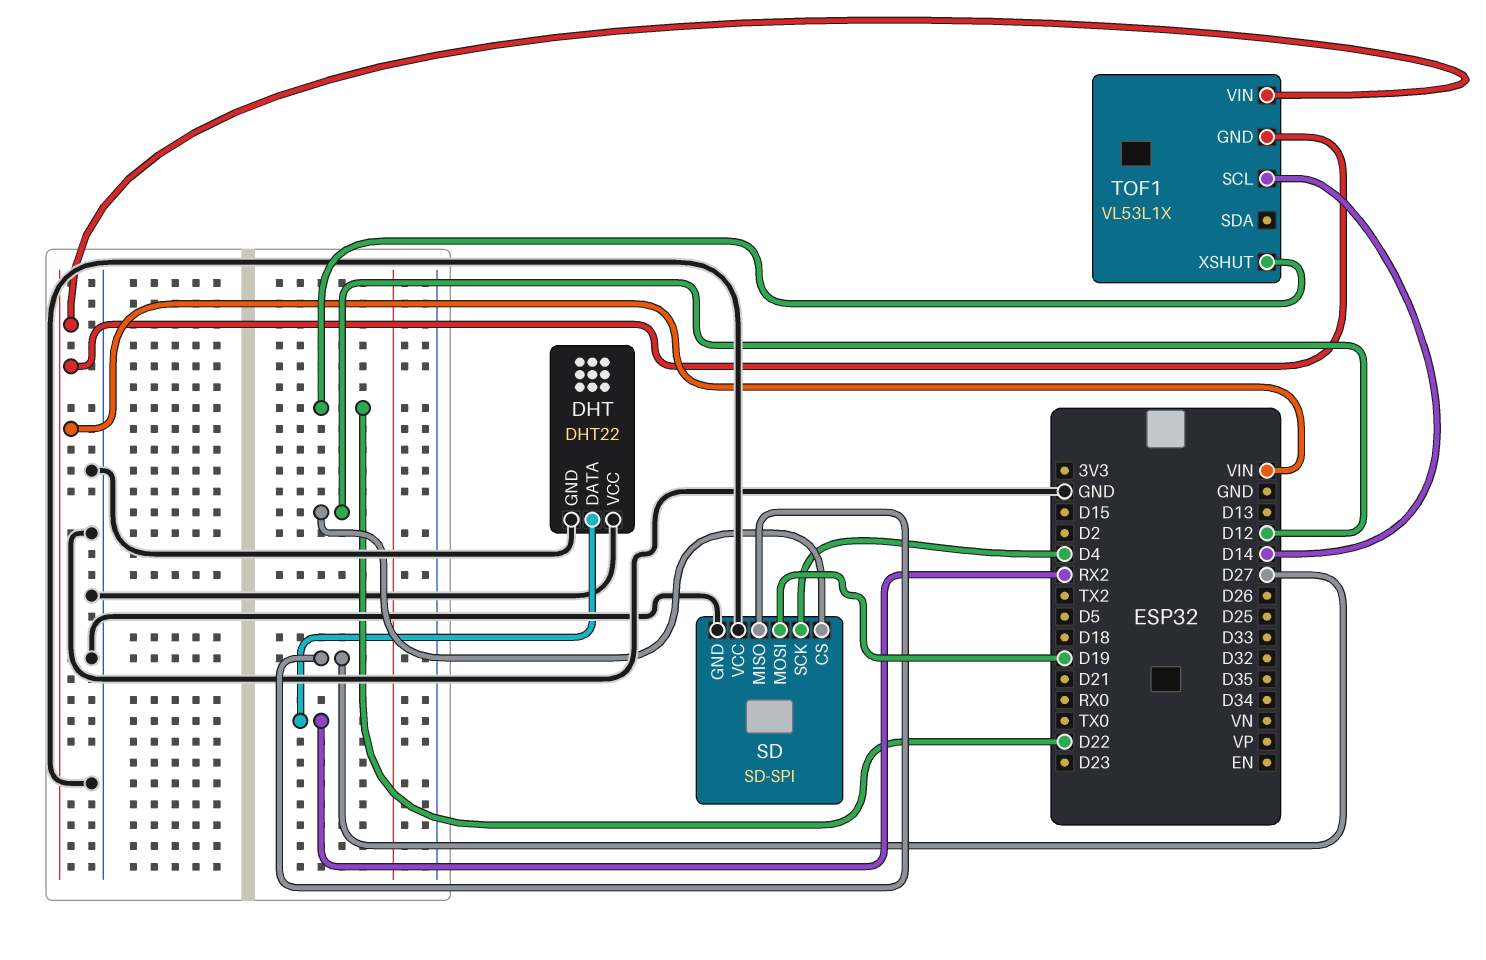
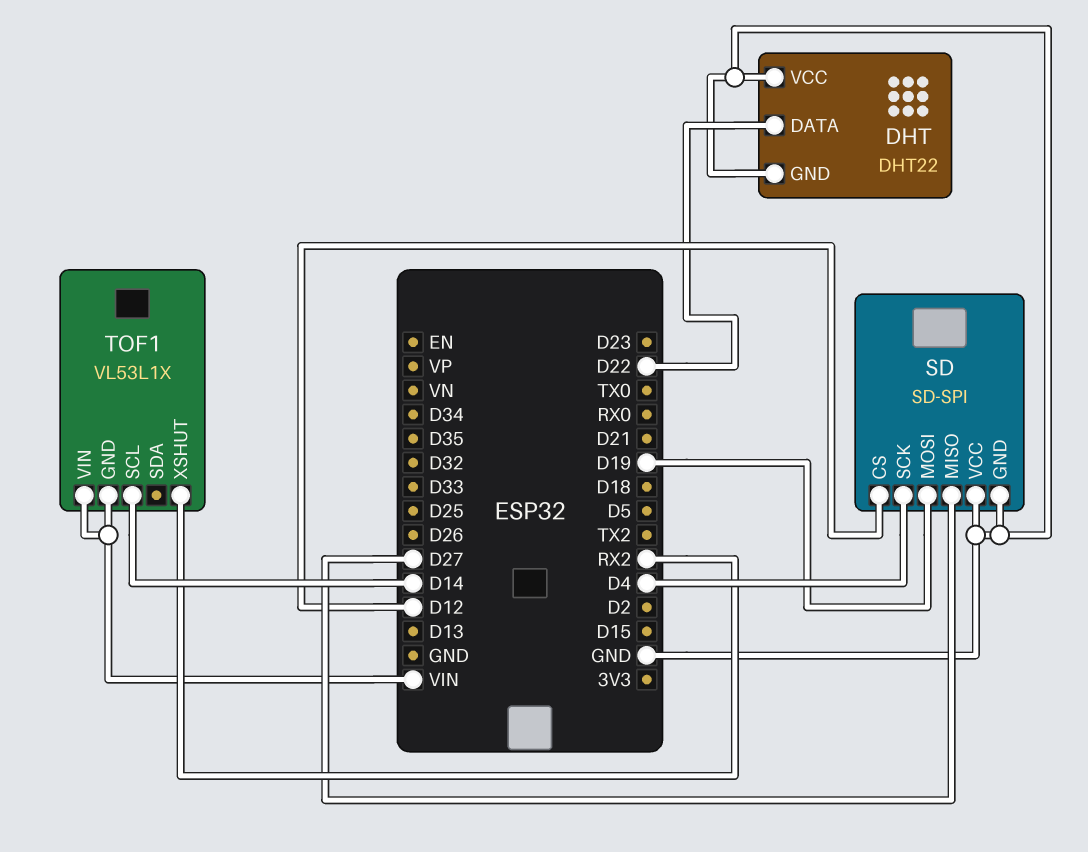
DHT pin DATA: RX2 -> D22
TOF1 pin XSHUT: D22 -> RX2

